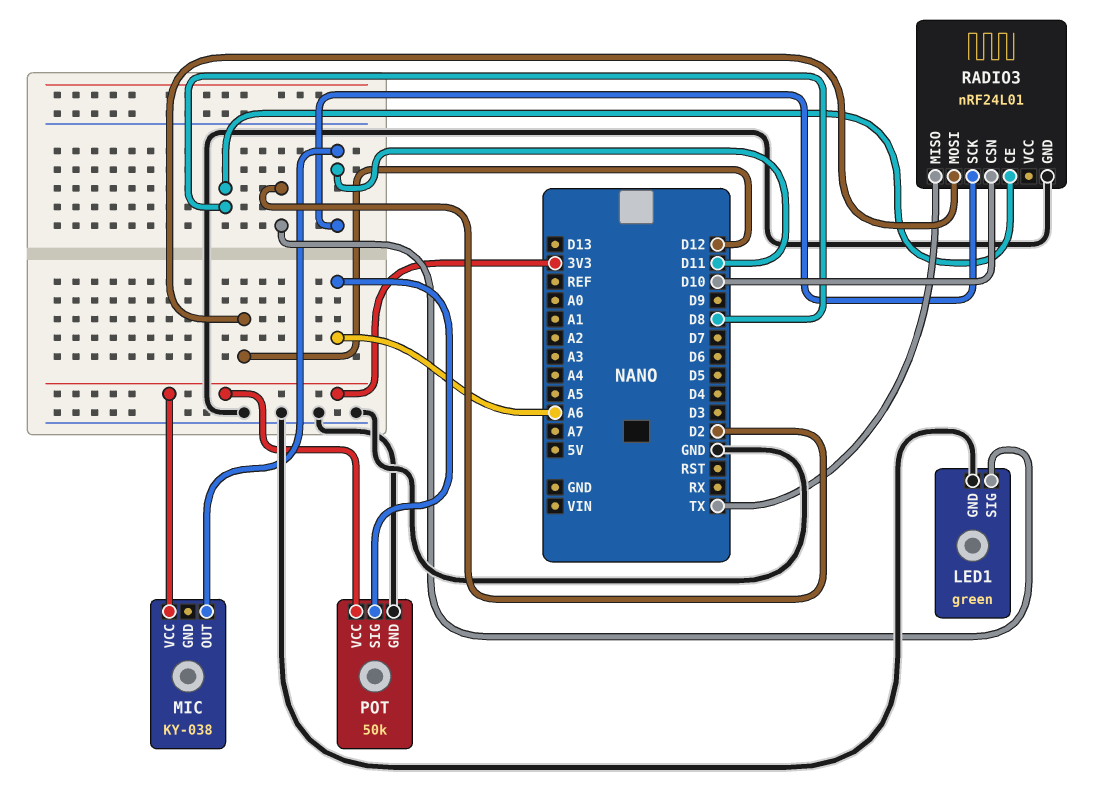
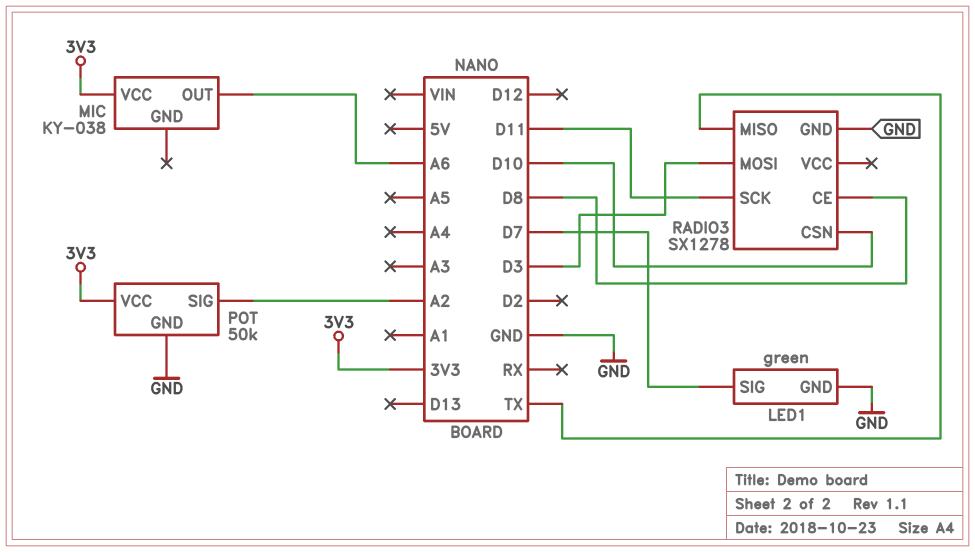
LED1 pin SIG: D2 -> D7
MIC pin OUT: D11 -> A6
POT pin SIG: A6 -> A2
RADIO3: nRF24L01 -> SX1278
RADIO3 pin MOSI: D12 -> D3

